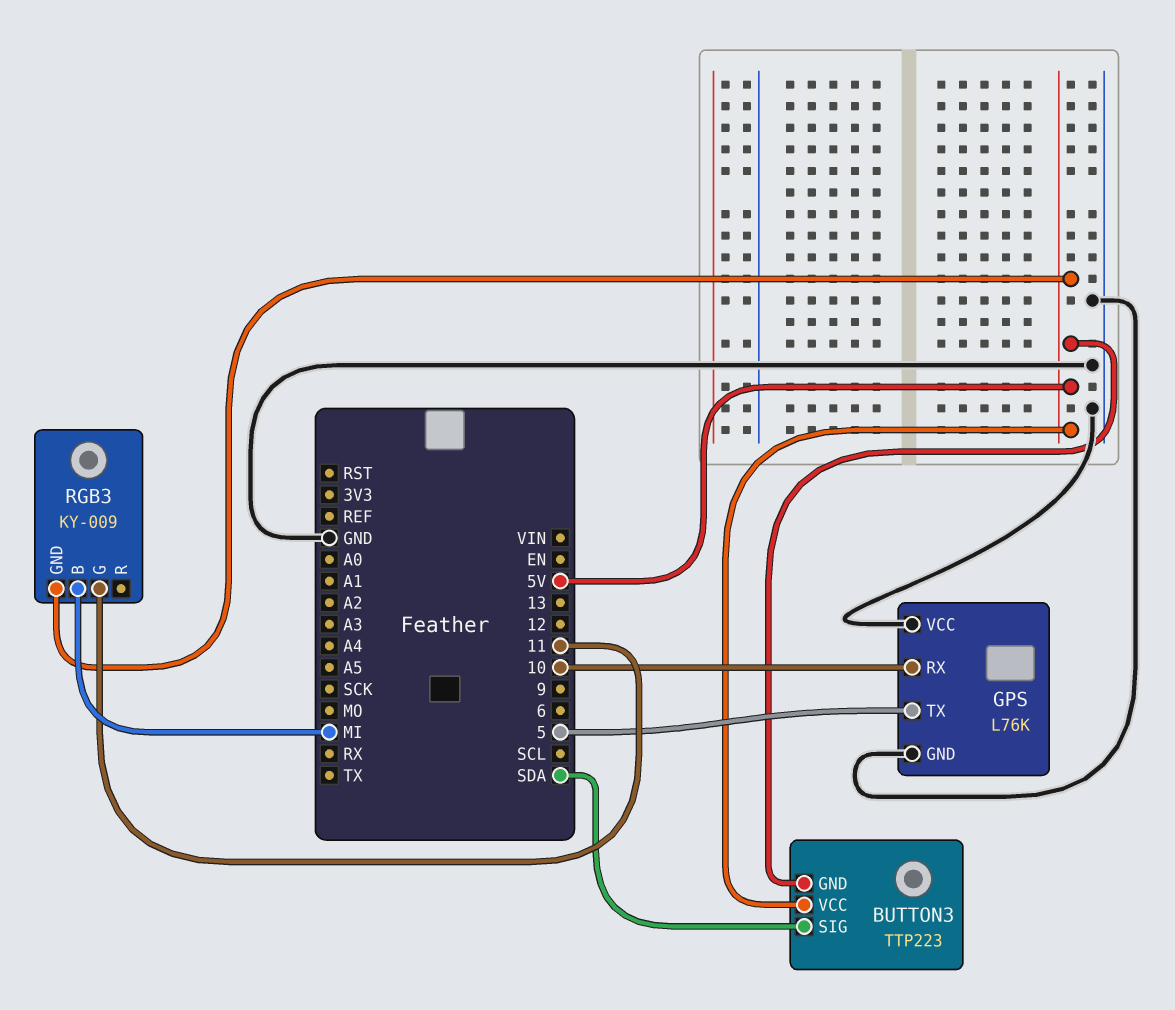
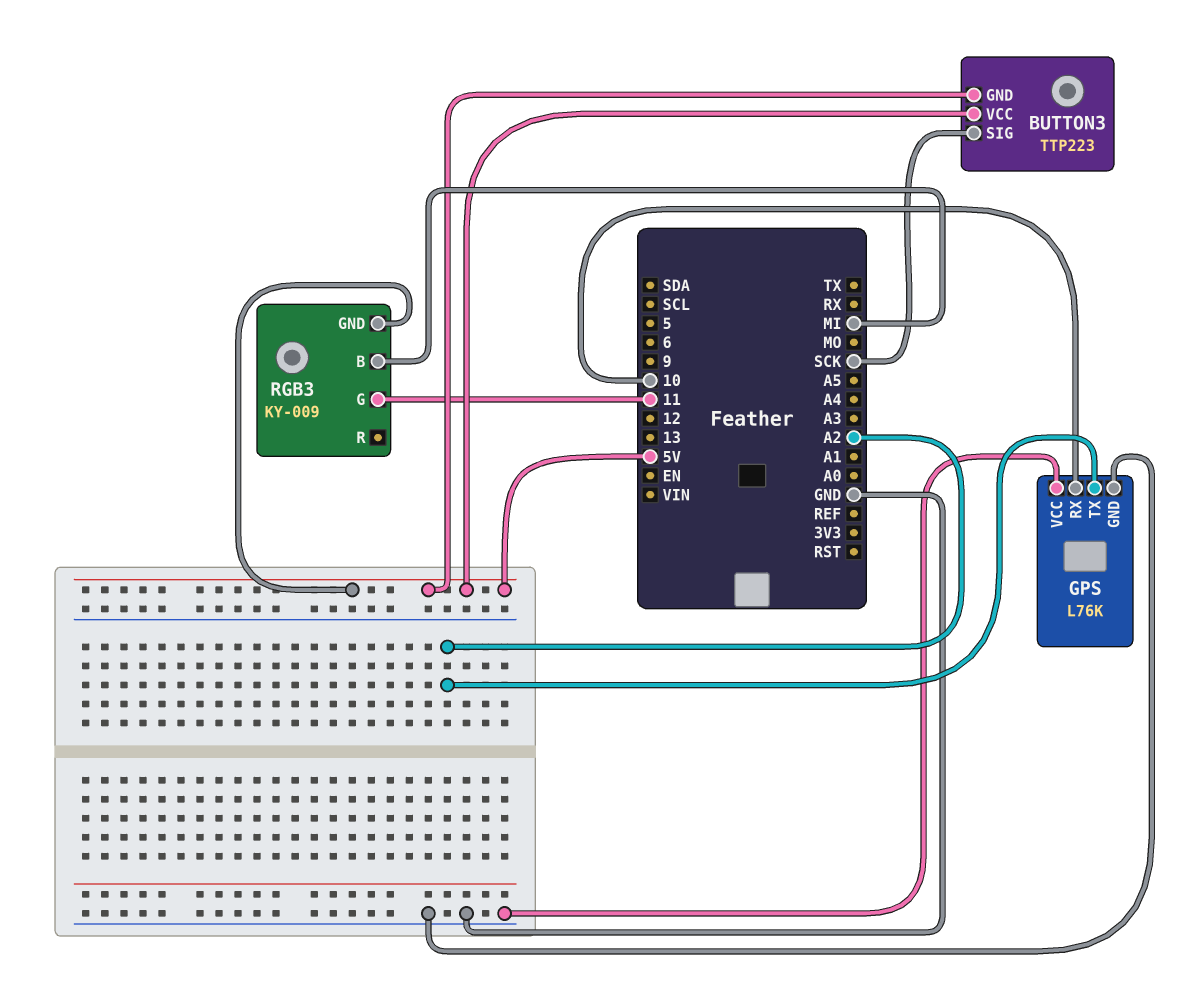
BUTTON3 pin SIG: SDA -> SCK
GPS pin TX: 5 -> A2

